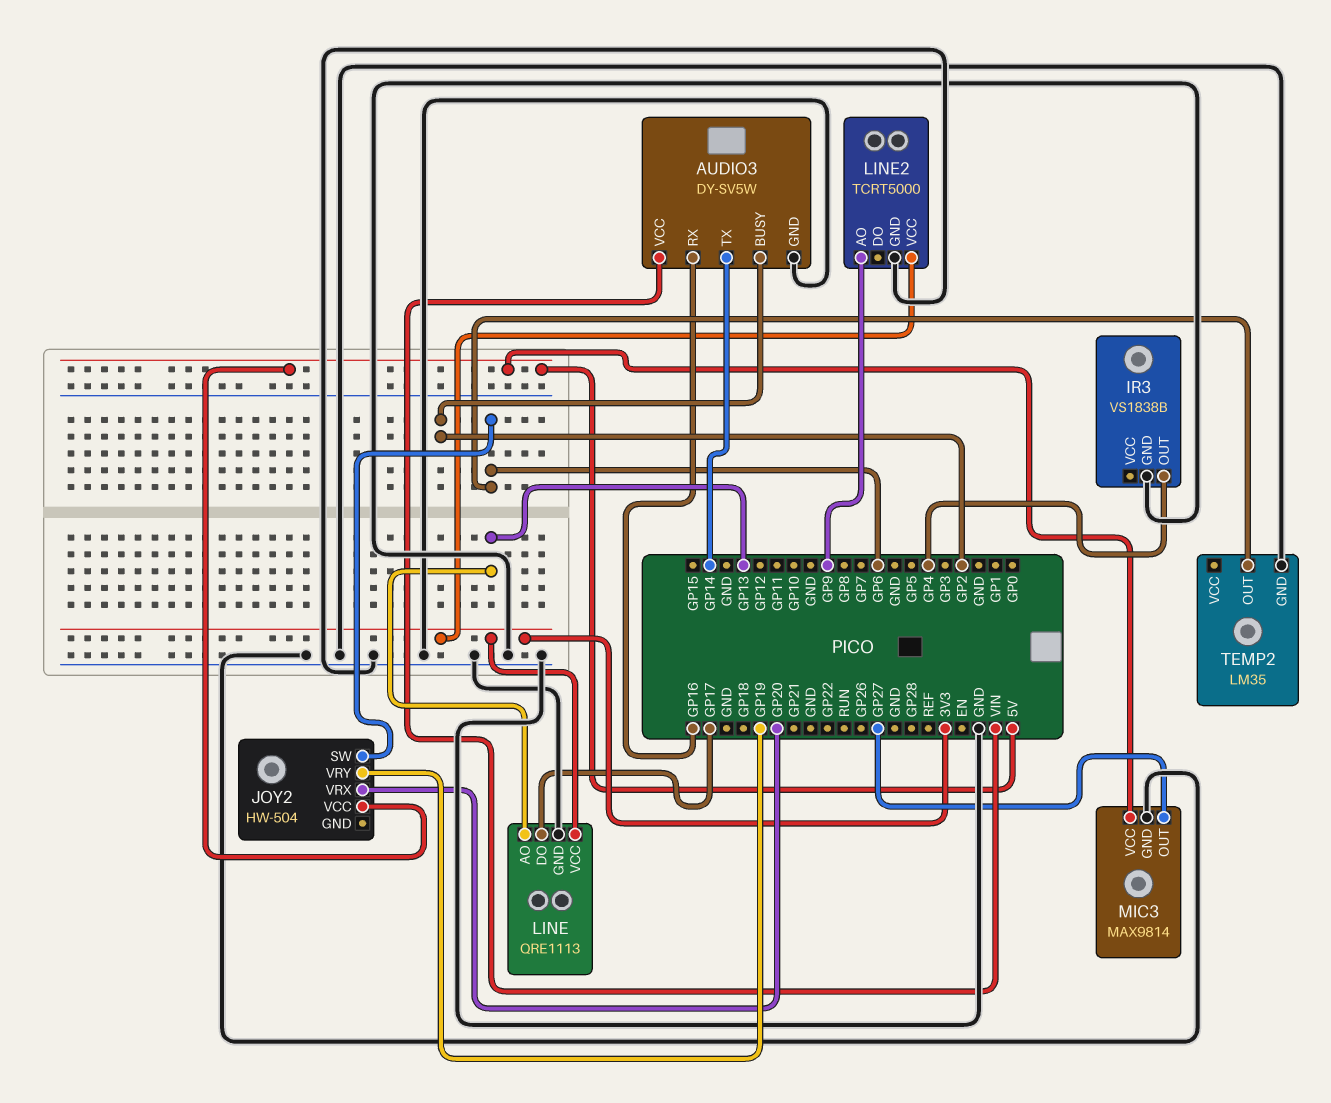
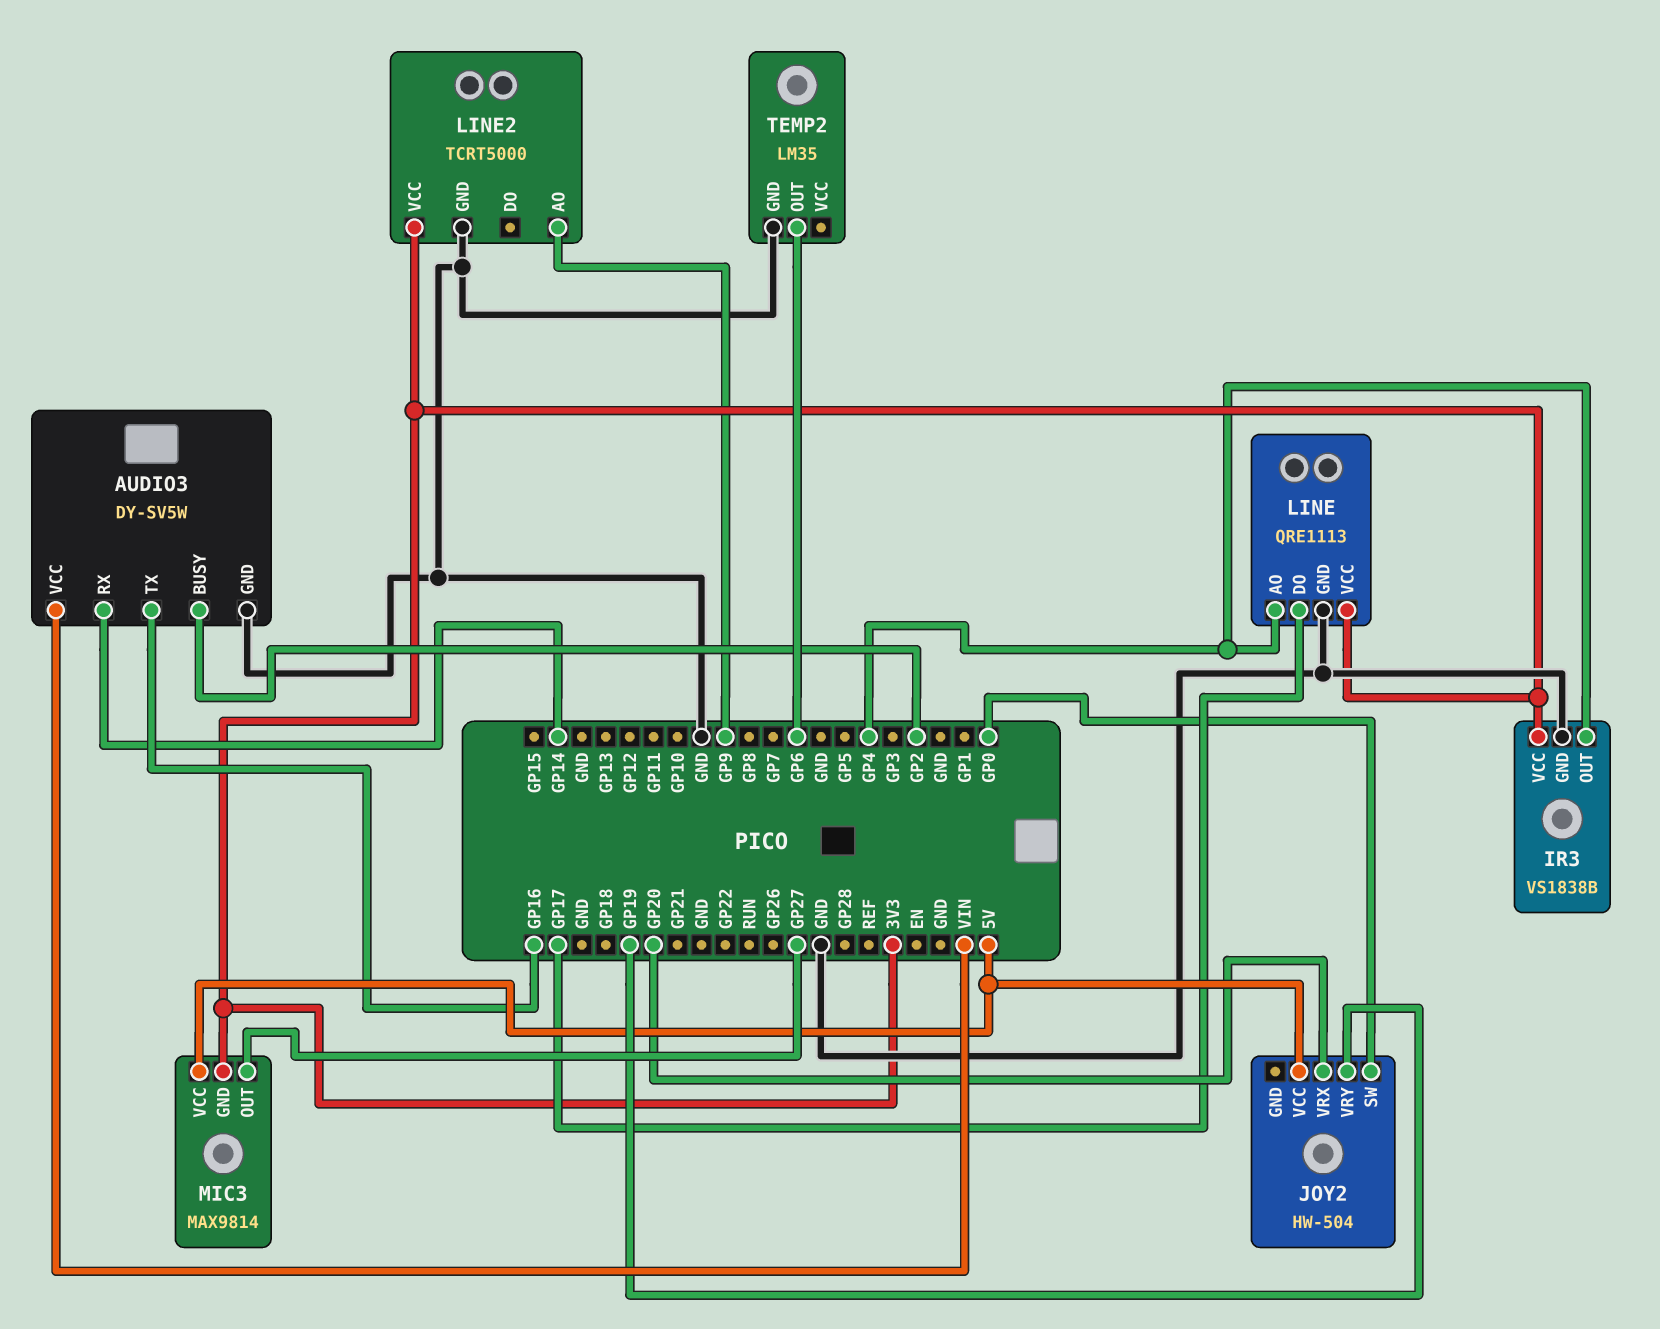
AUDIO3 pin RX: GP16 -> GP14
AUDIO3 pin TX: GP14 -> GP16
IR3 pin VCC: none -> 3V3
JOY2 pin SW: GP6 -> GP0
LINE pin AO: GP13 -> GP4
MIC3 pin GND: GND -> 3V3

